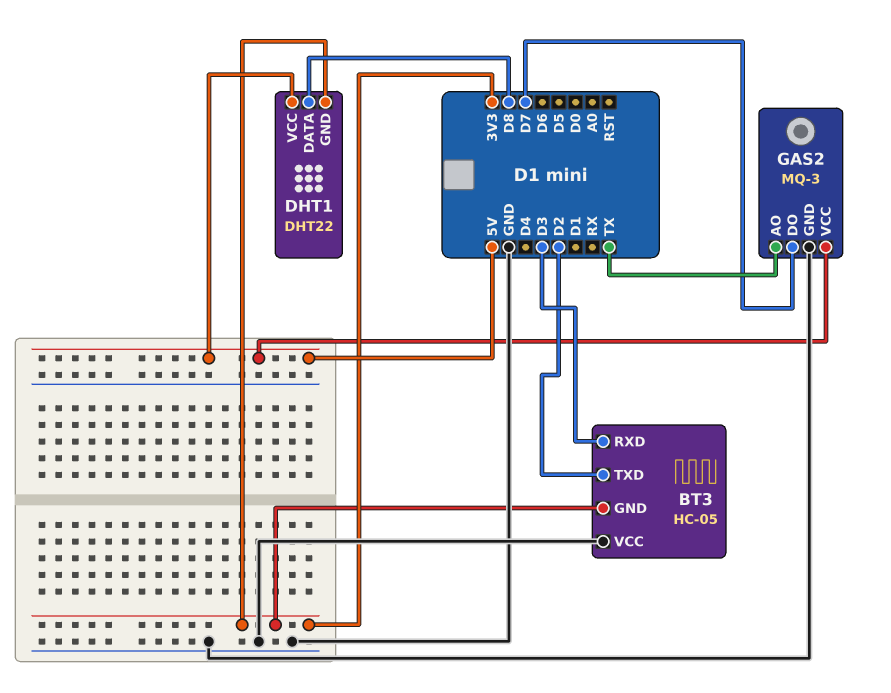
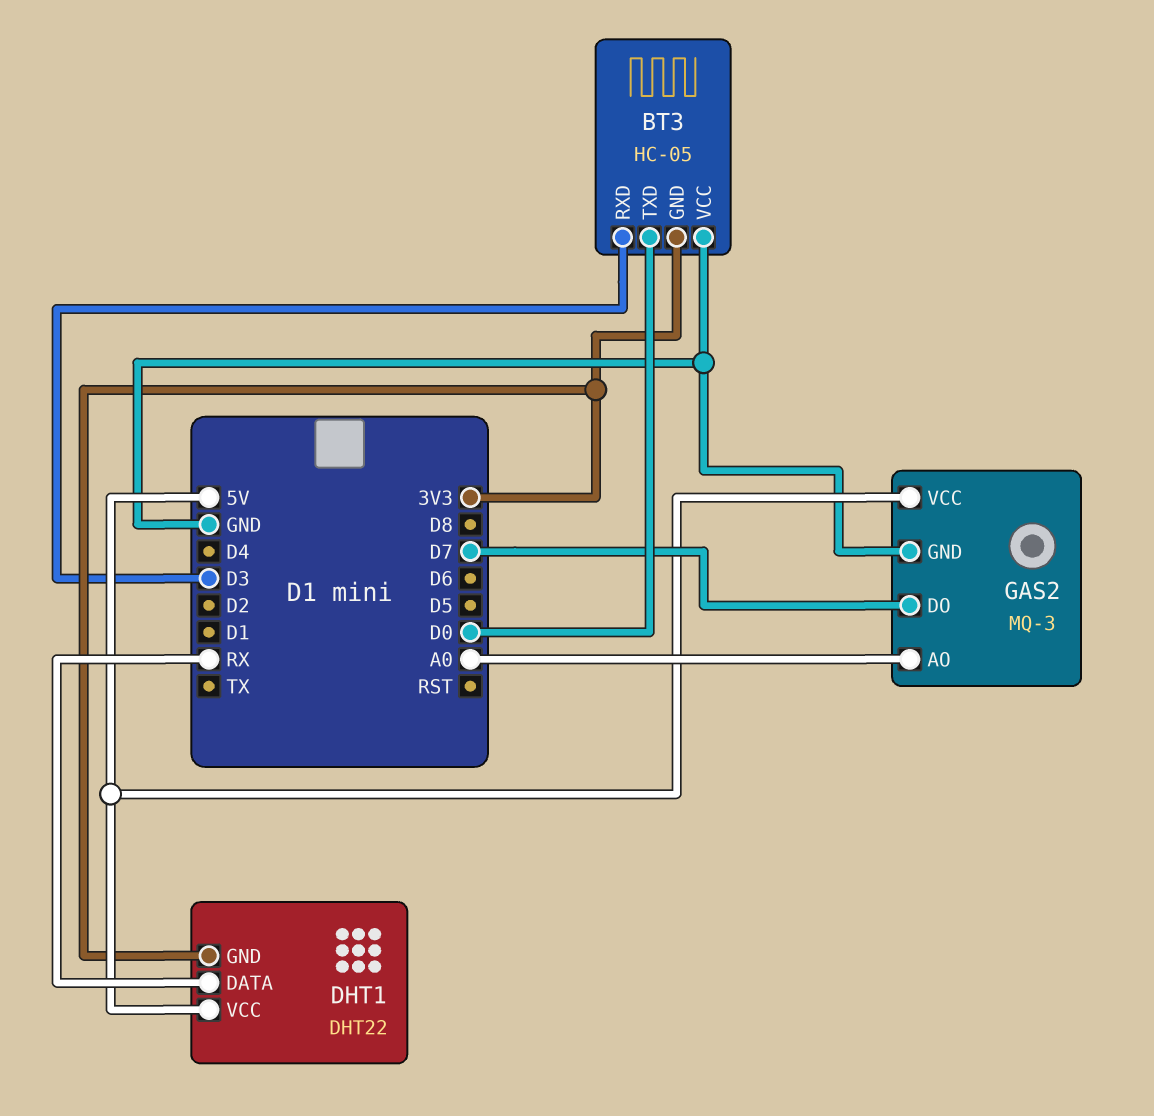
BT3 pin TXD: D2 -> D0
DHT1 pin DATA: D8 -> RX
GAS2 pin AO: TX -> A0

